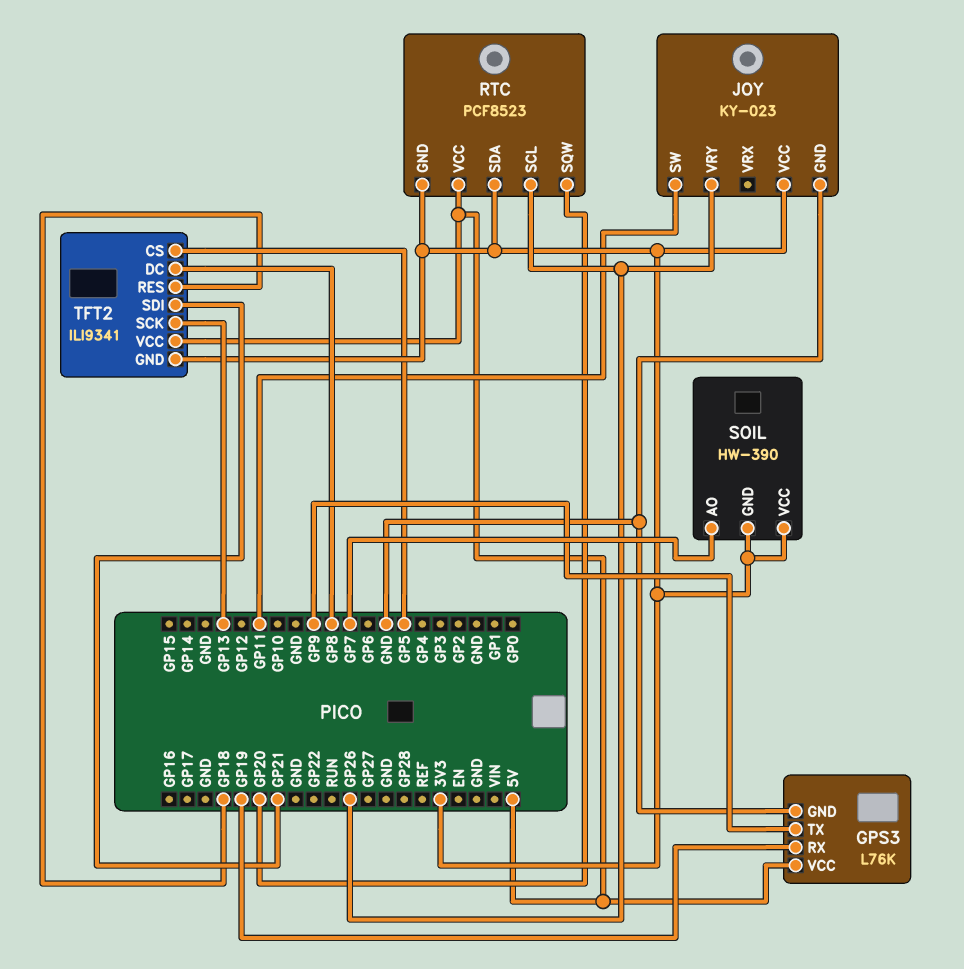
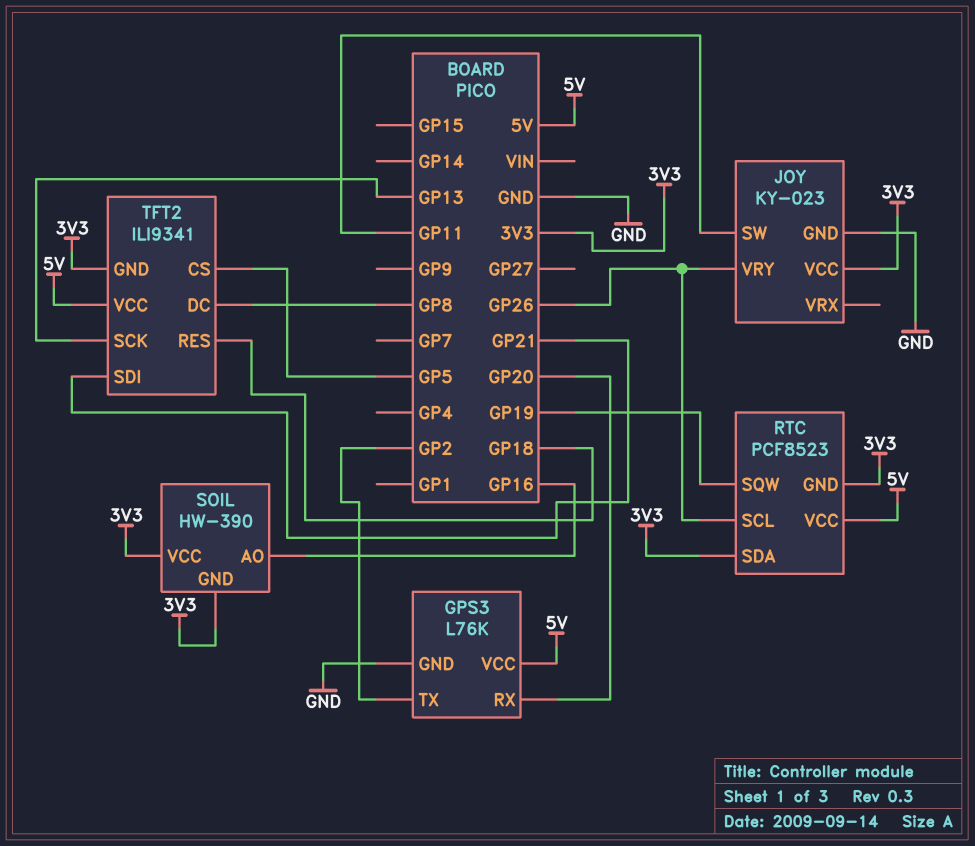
GPS3 pin RX: GP19 -> GP20
GPS3 pin TX: GP9 -> GP2
RTC pin SQW: GP20 -> GP19
SOIL pin AO: GP7 -> GP16

